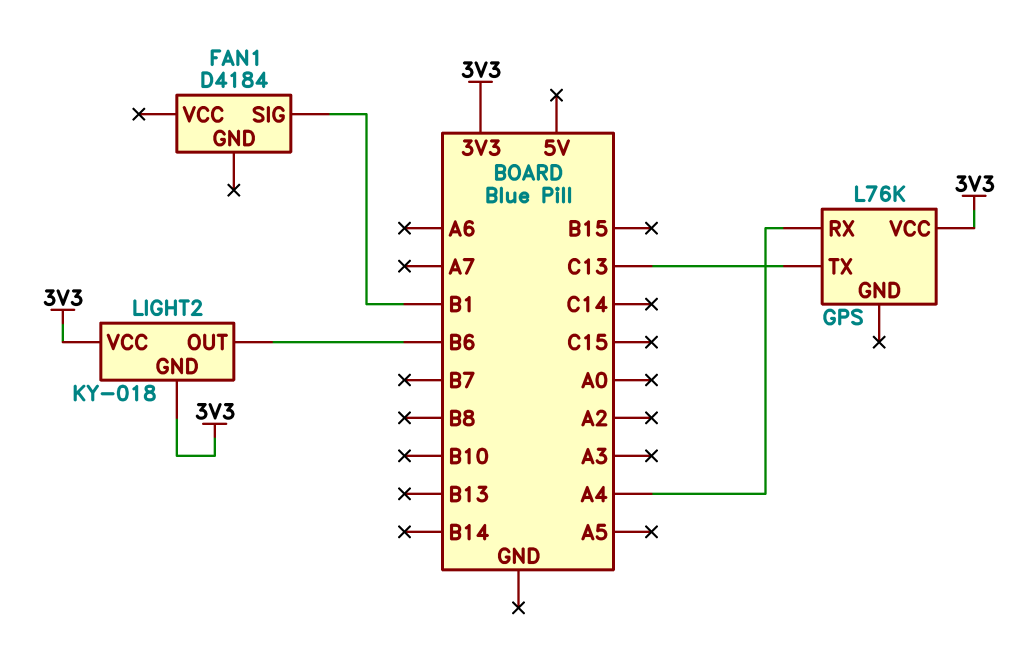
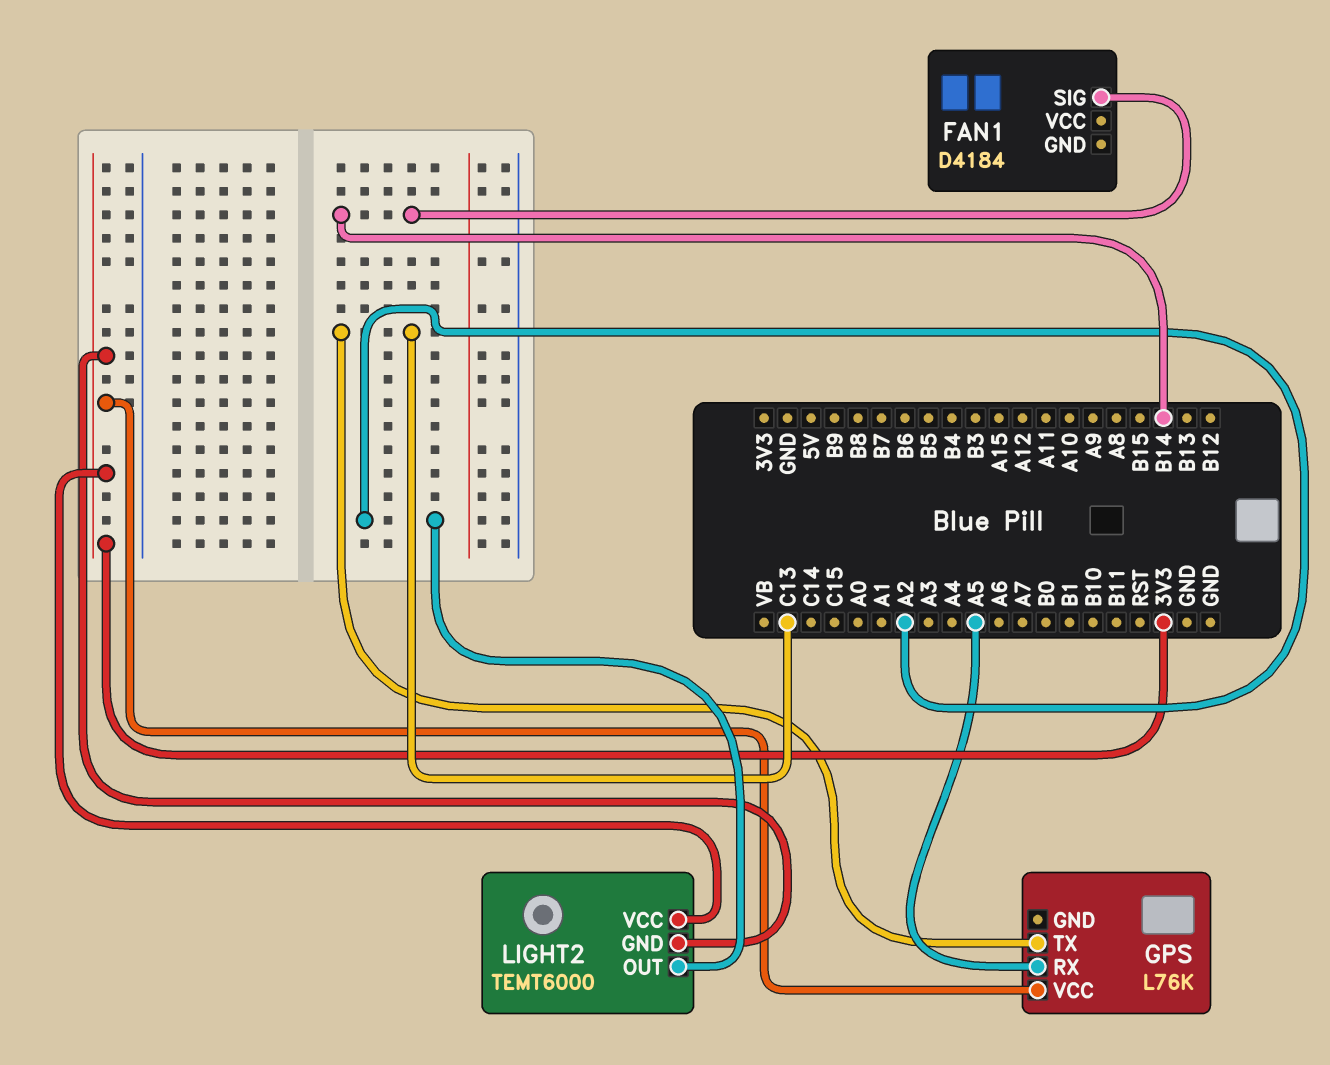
FAN1 pin SIG: B1 -> B14
GPS pin RX: A4 -> A5
LIGHT2: KY-018 -> TEMT6000
LIGHT2 pin OUT: B6 -> A2

